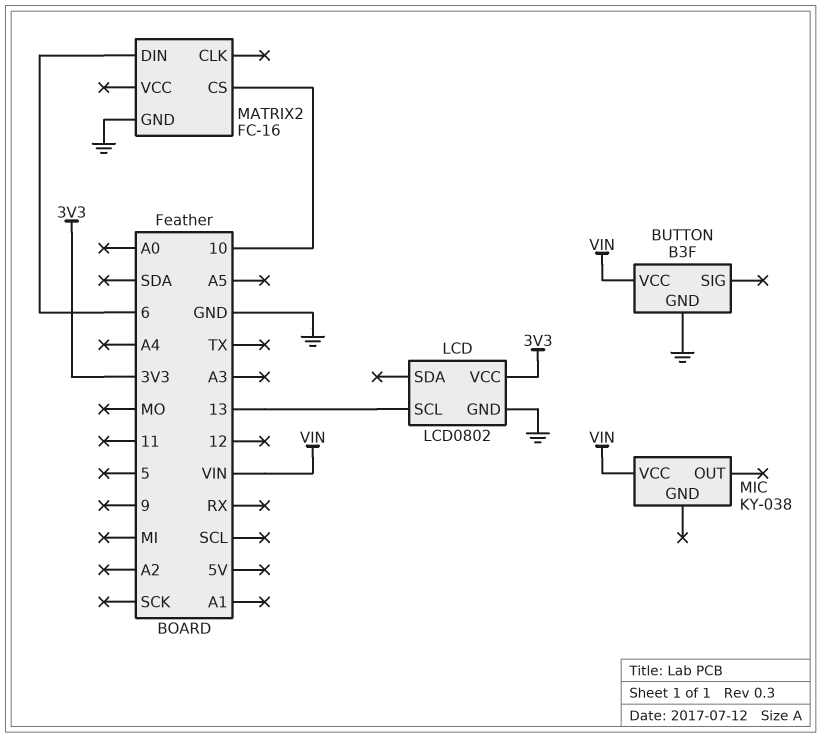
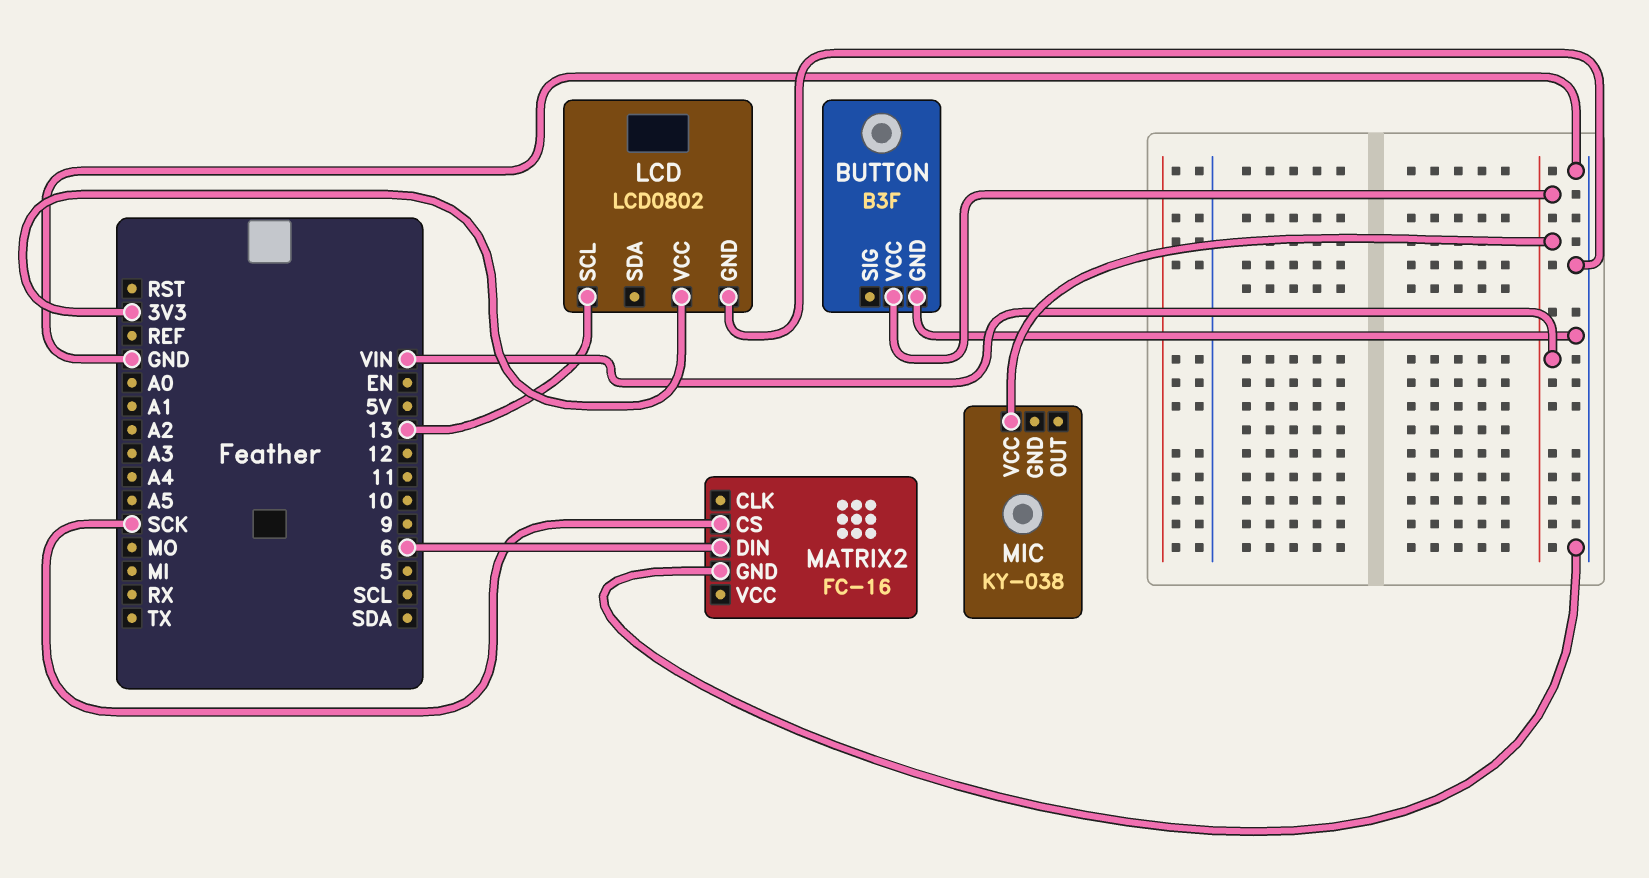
MATRIX2 pin CS: 10 -> SCK

